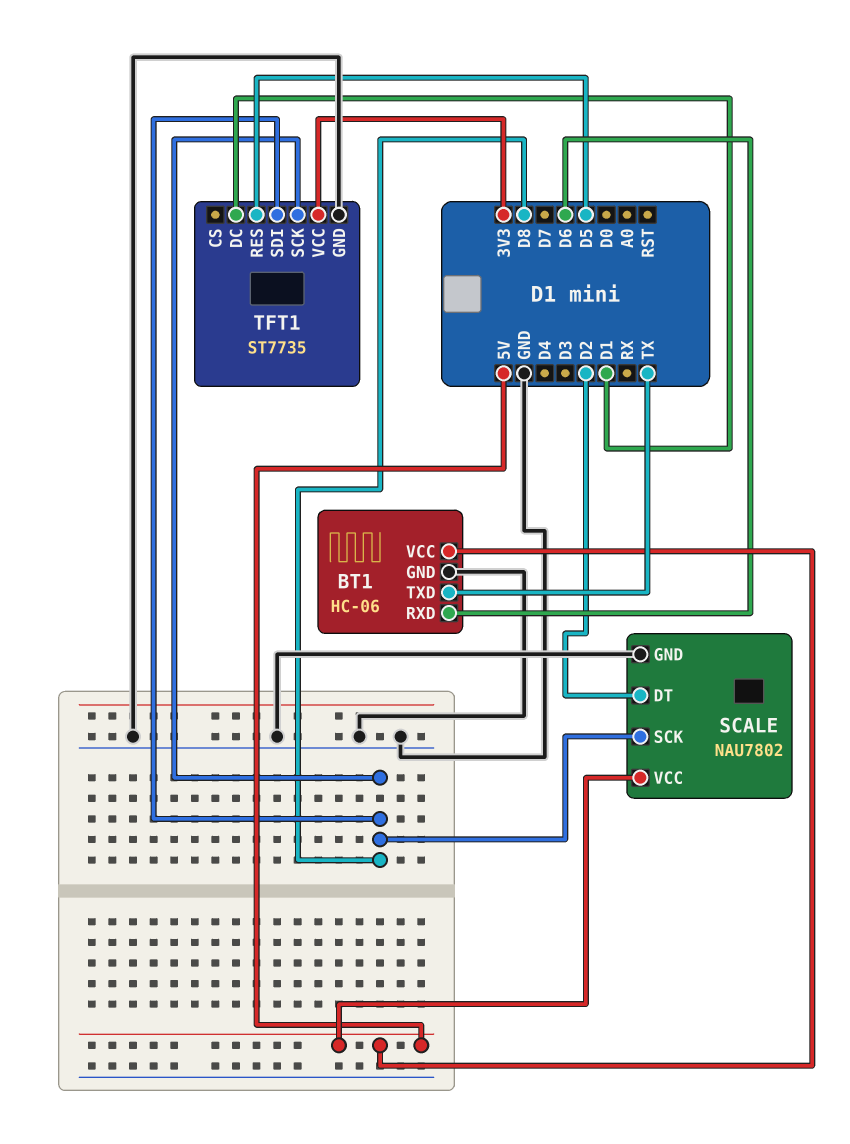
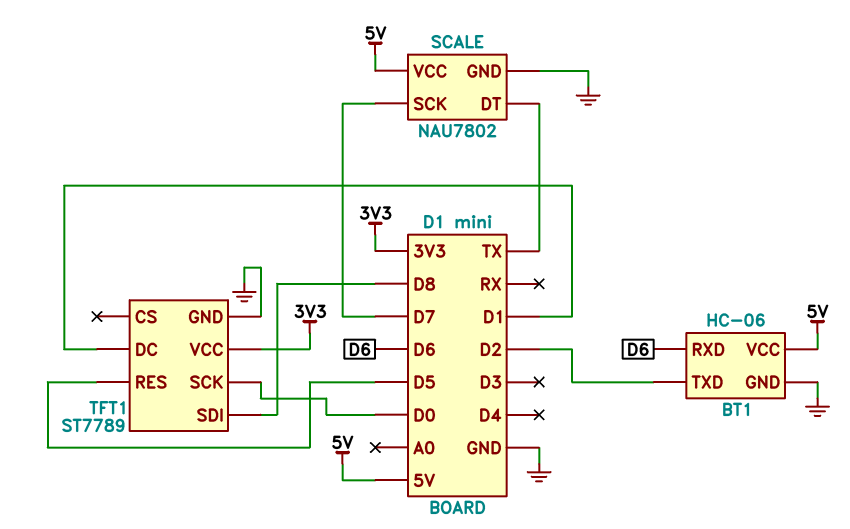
BT1 pin TXD: TX -> D2
SCALE pin DT: D2 -> TX
SCALE pin SCK: D8 -> D7
TFT1: ST7735 -> ST7789
TFT1 pin SCK: D8 -> D0

